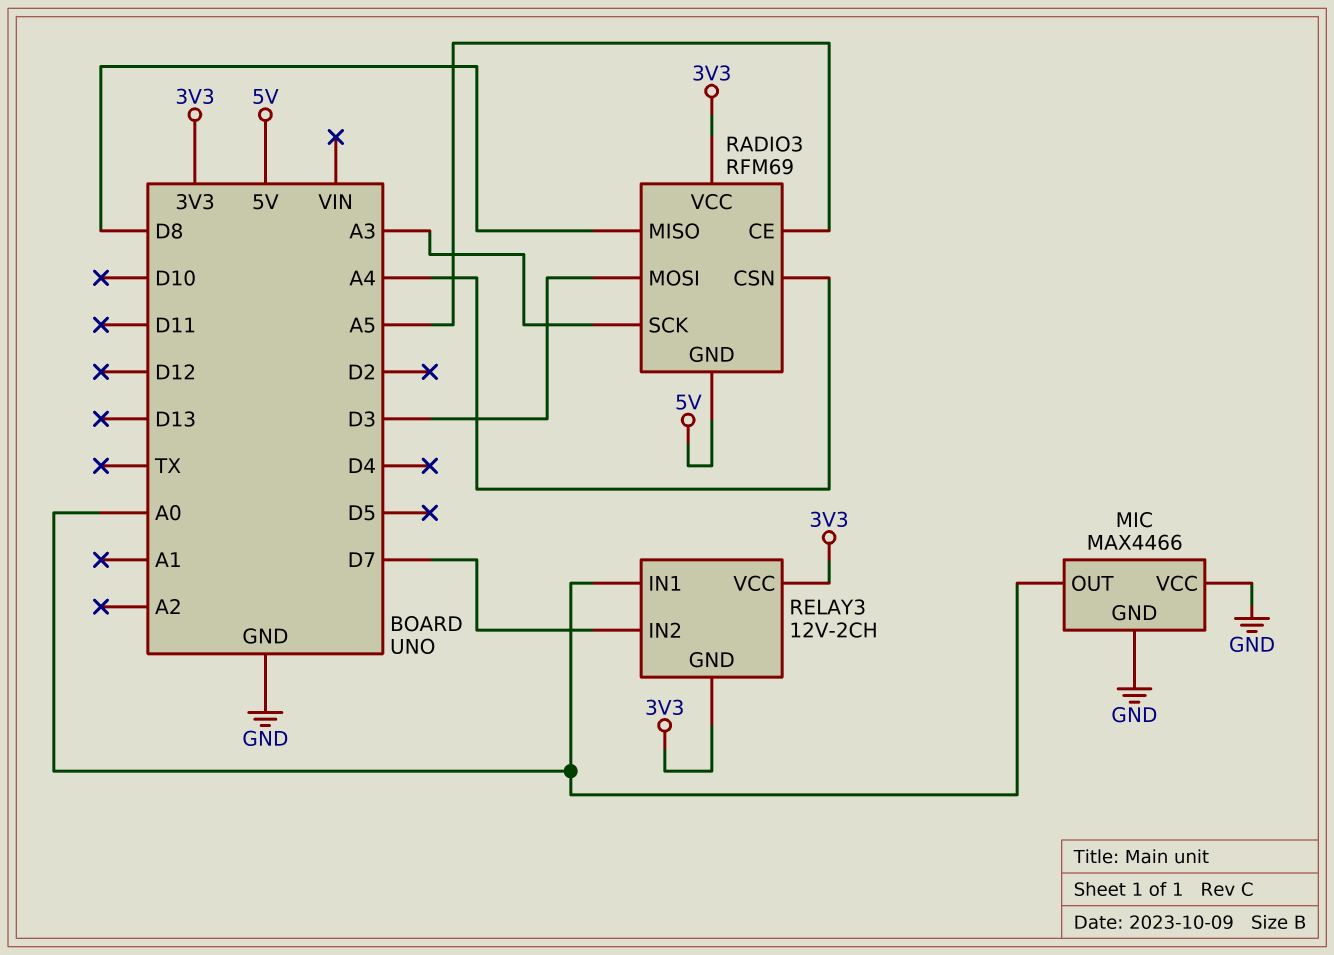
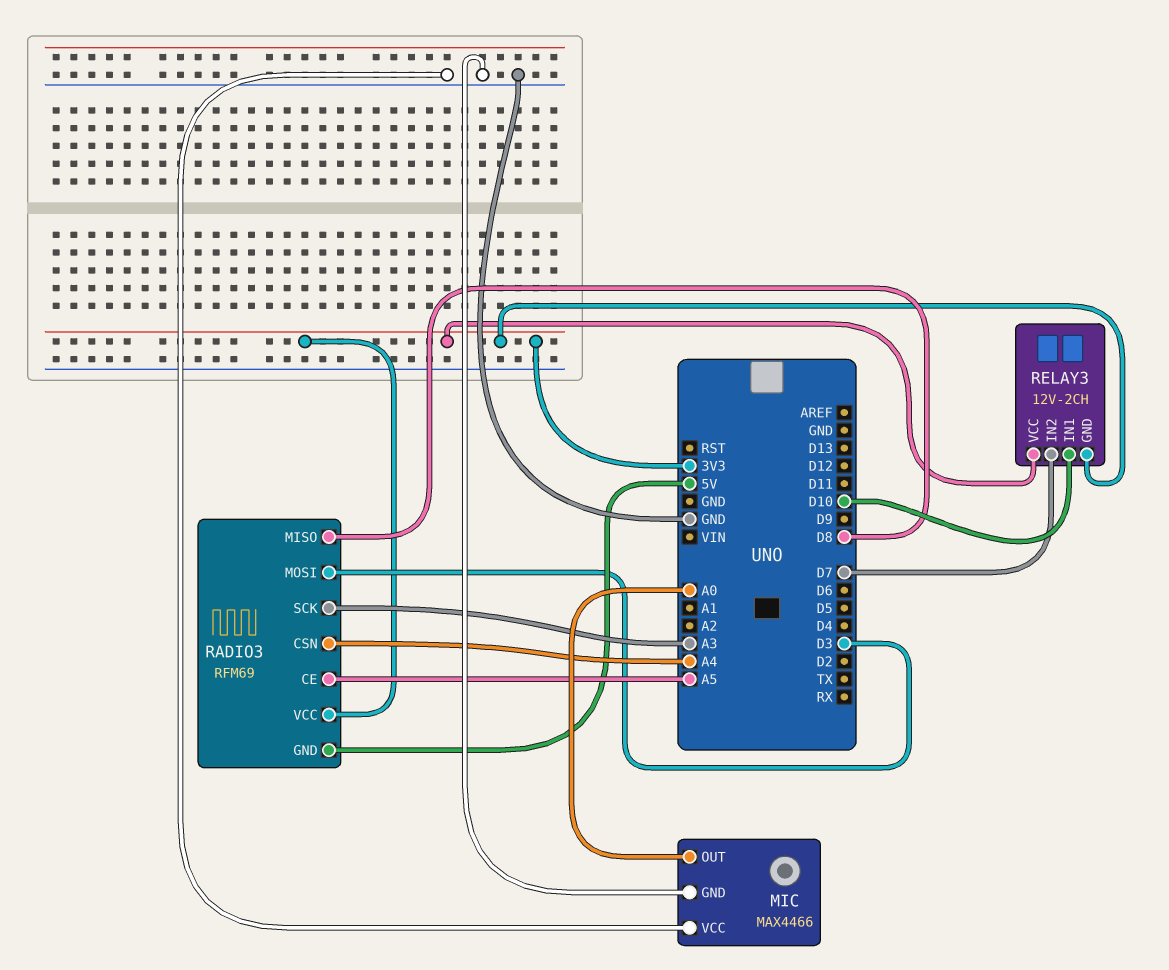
RELAY3 pin IN1: A0 -> D10

